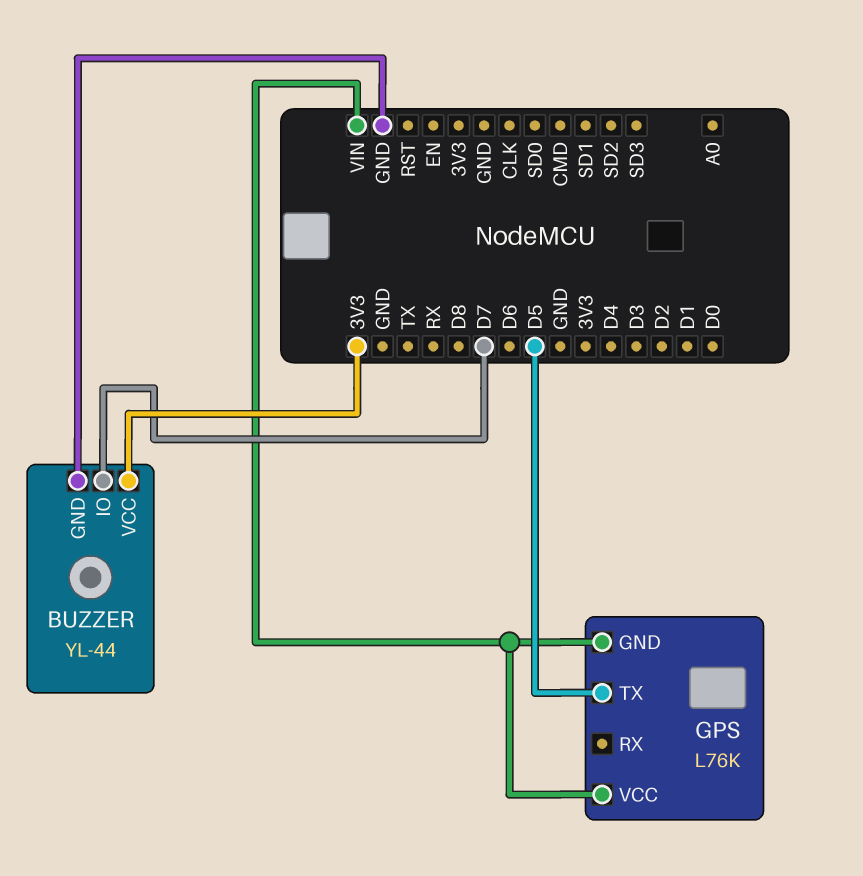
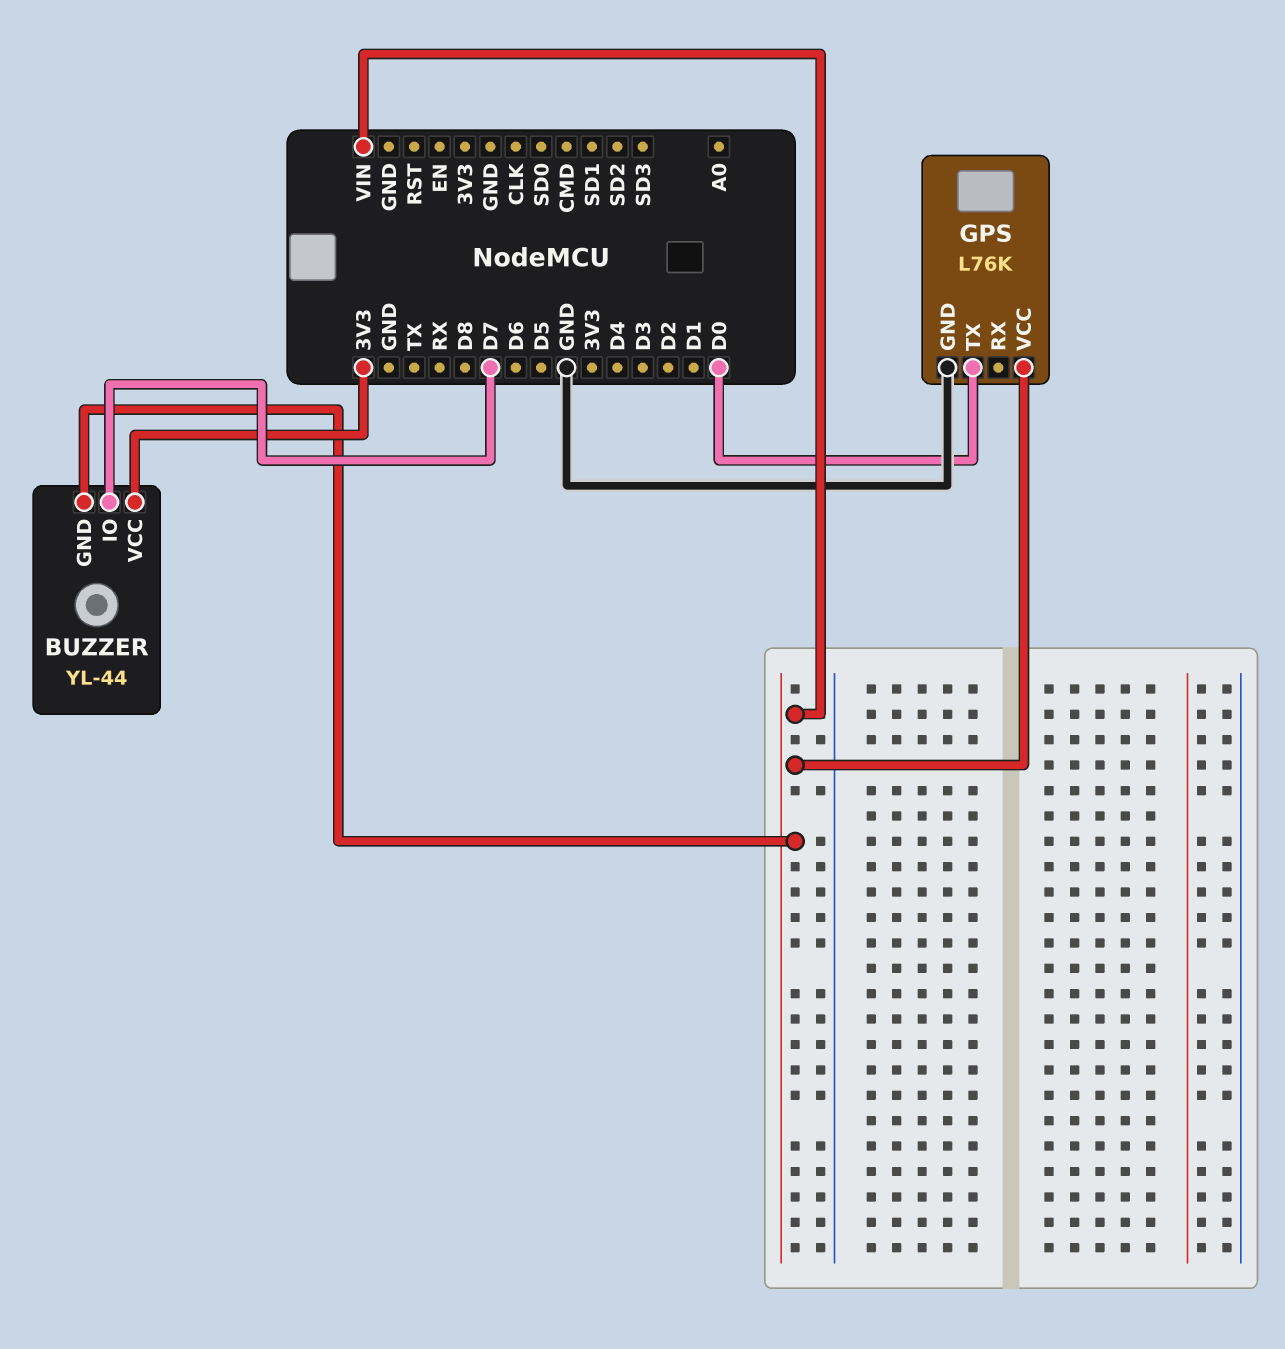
BUZZER pin GND: GND -> VIN
GPS pin GND: VIN -> GND
GPS pin TX: D5 -> D0

